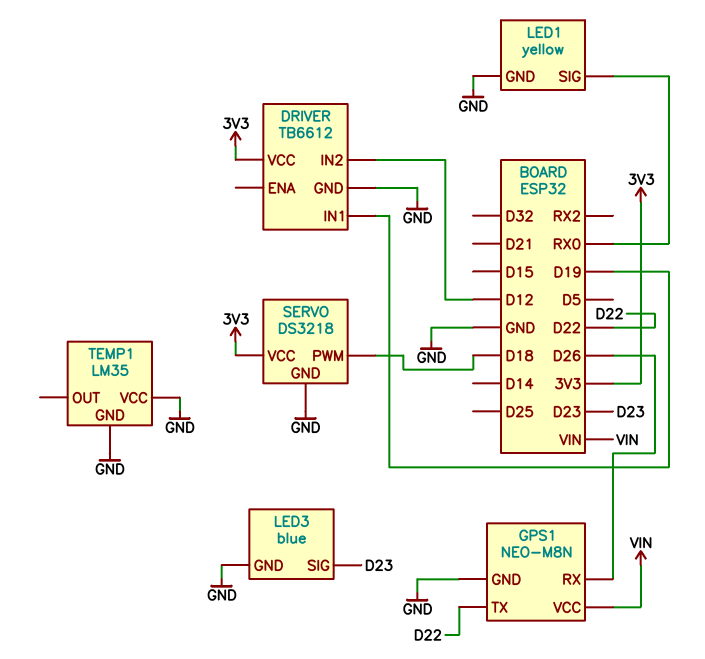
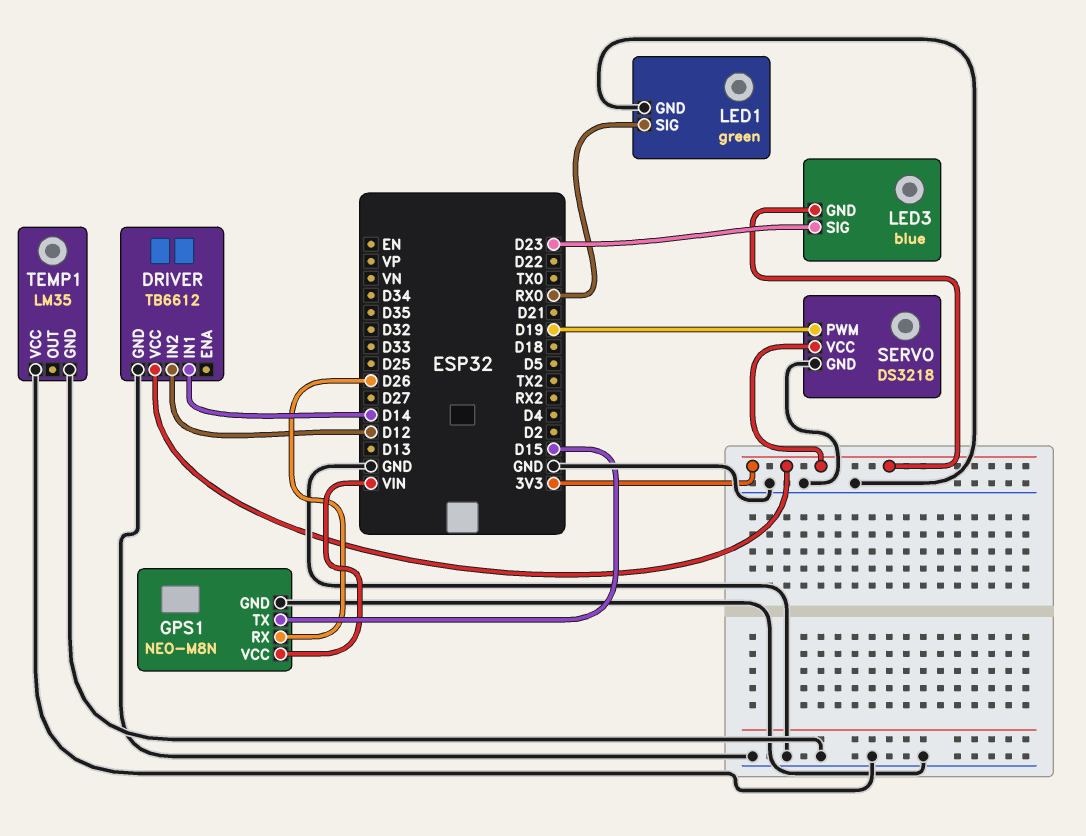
DRIVER pin IN1: D19 -> D14
GPS1 pin TX: D22 -> D15
LED1: yellow -> green
LED3 pin GND: GND -> 3V3
SERVO pin PWM: D18 -> D19

